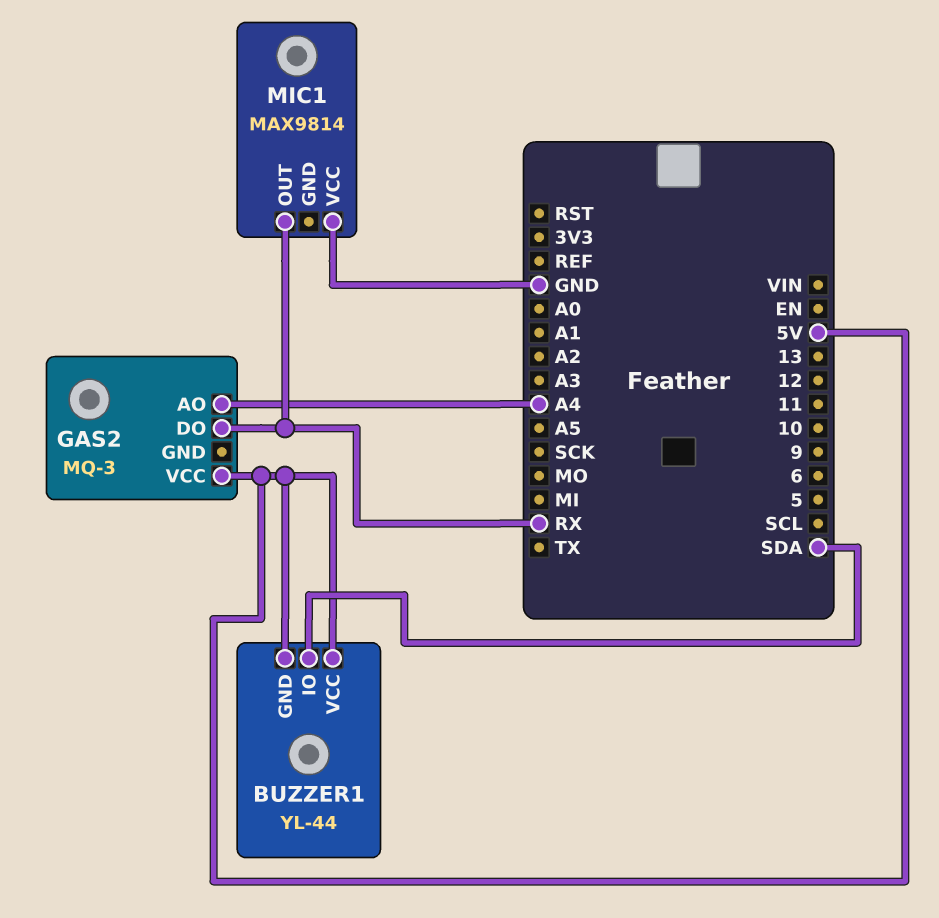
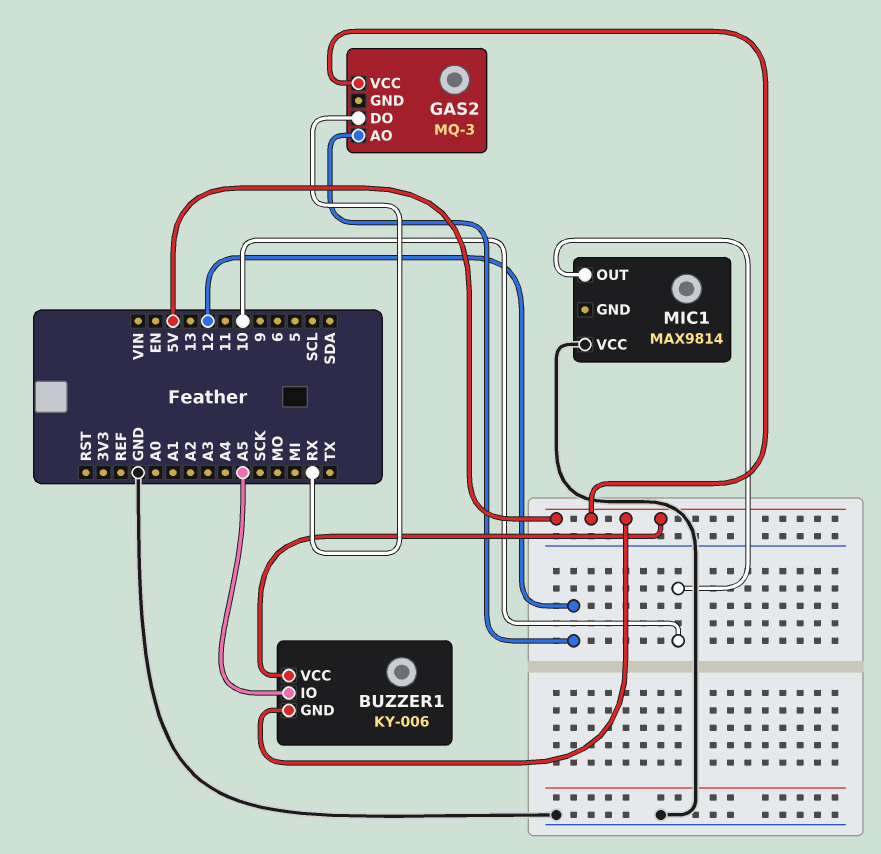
BUZZER1: YL-44 -> KY-006
BUZZER1 pin IO: SDA -> A5
GAS2 pin AO: A4 -> 12
MIC1 pin OUT: RX -> 10

